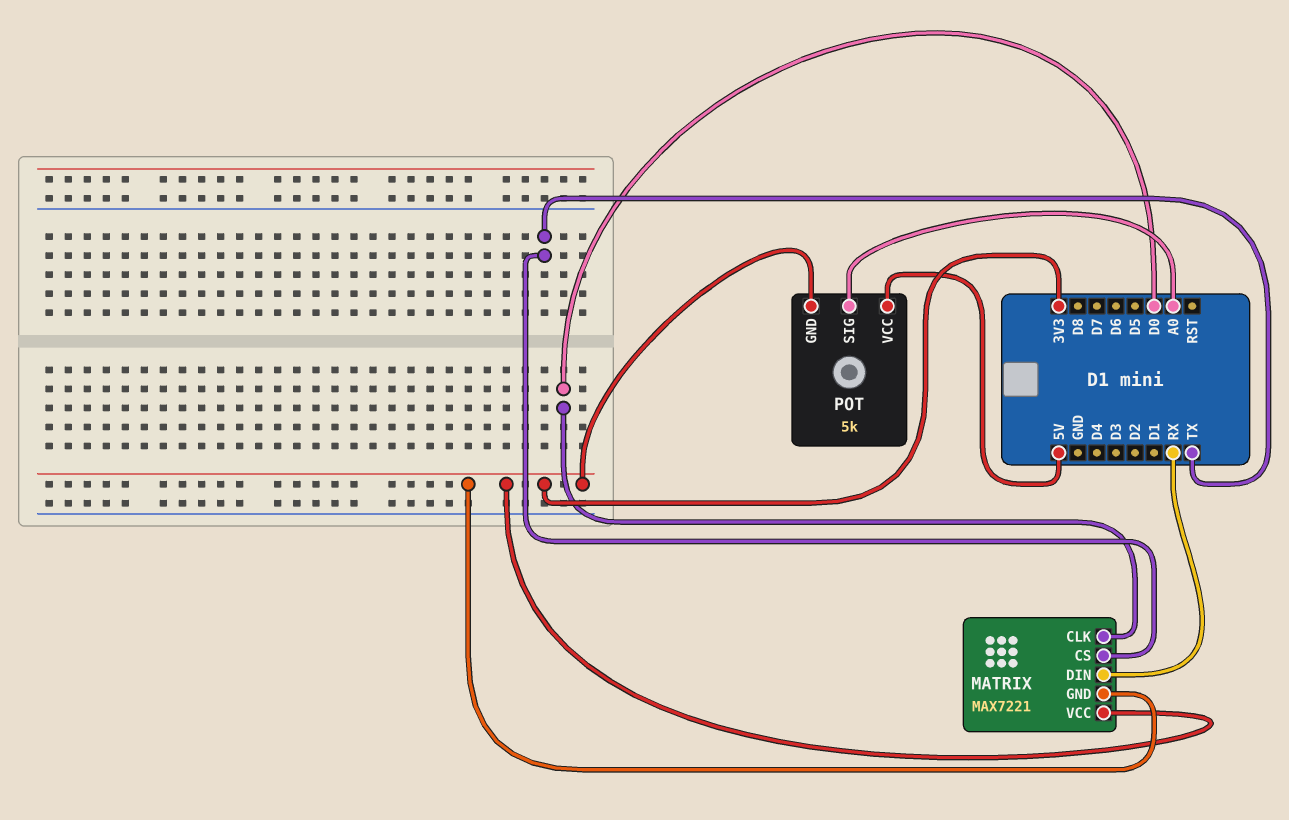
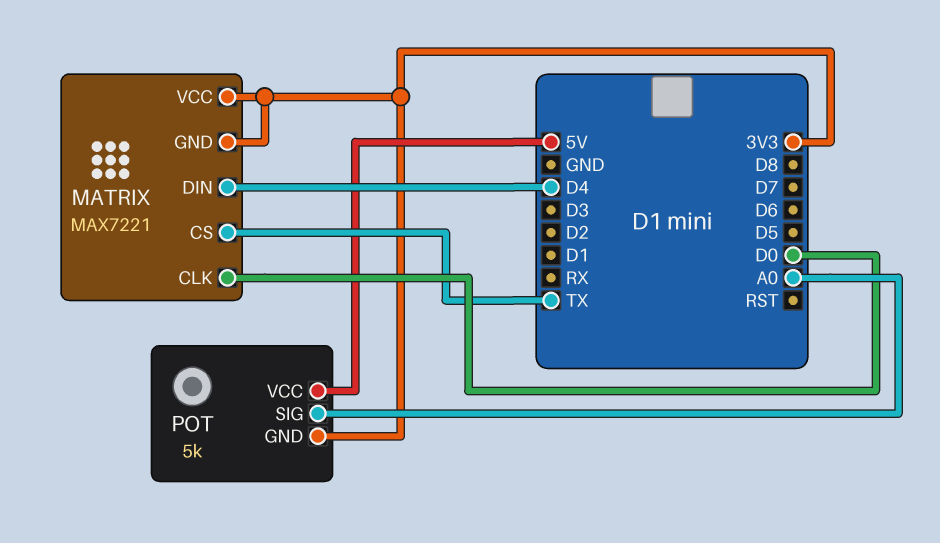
MATRIX pin DIN: RX -> D4

